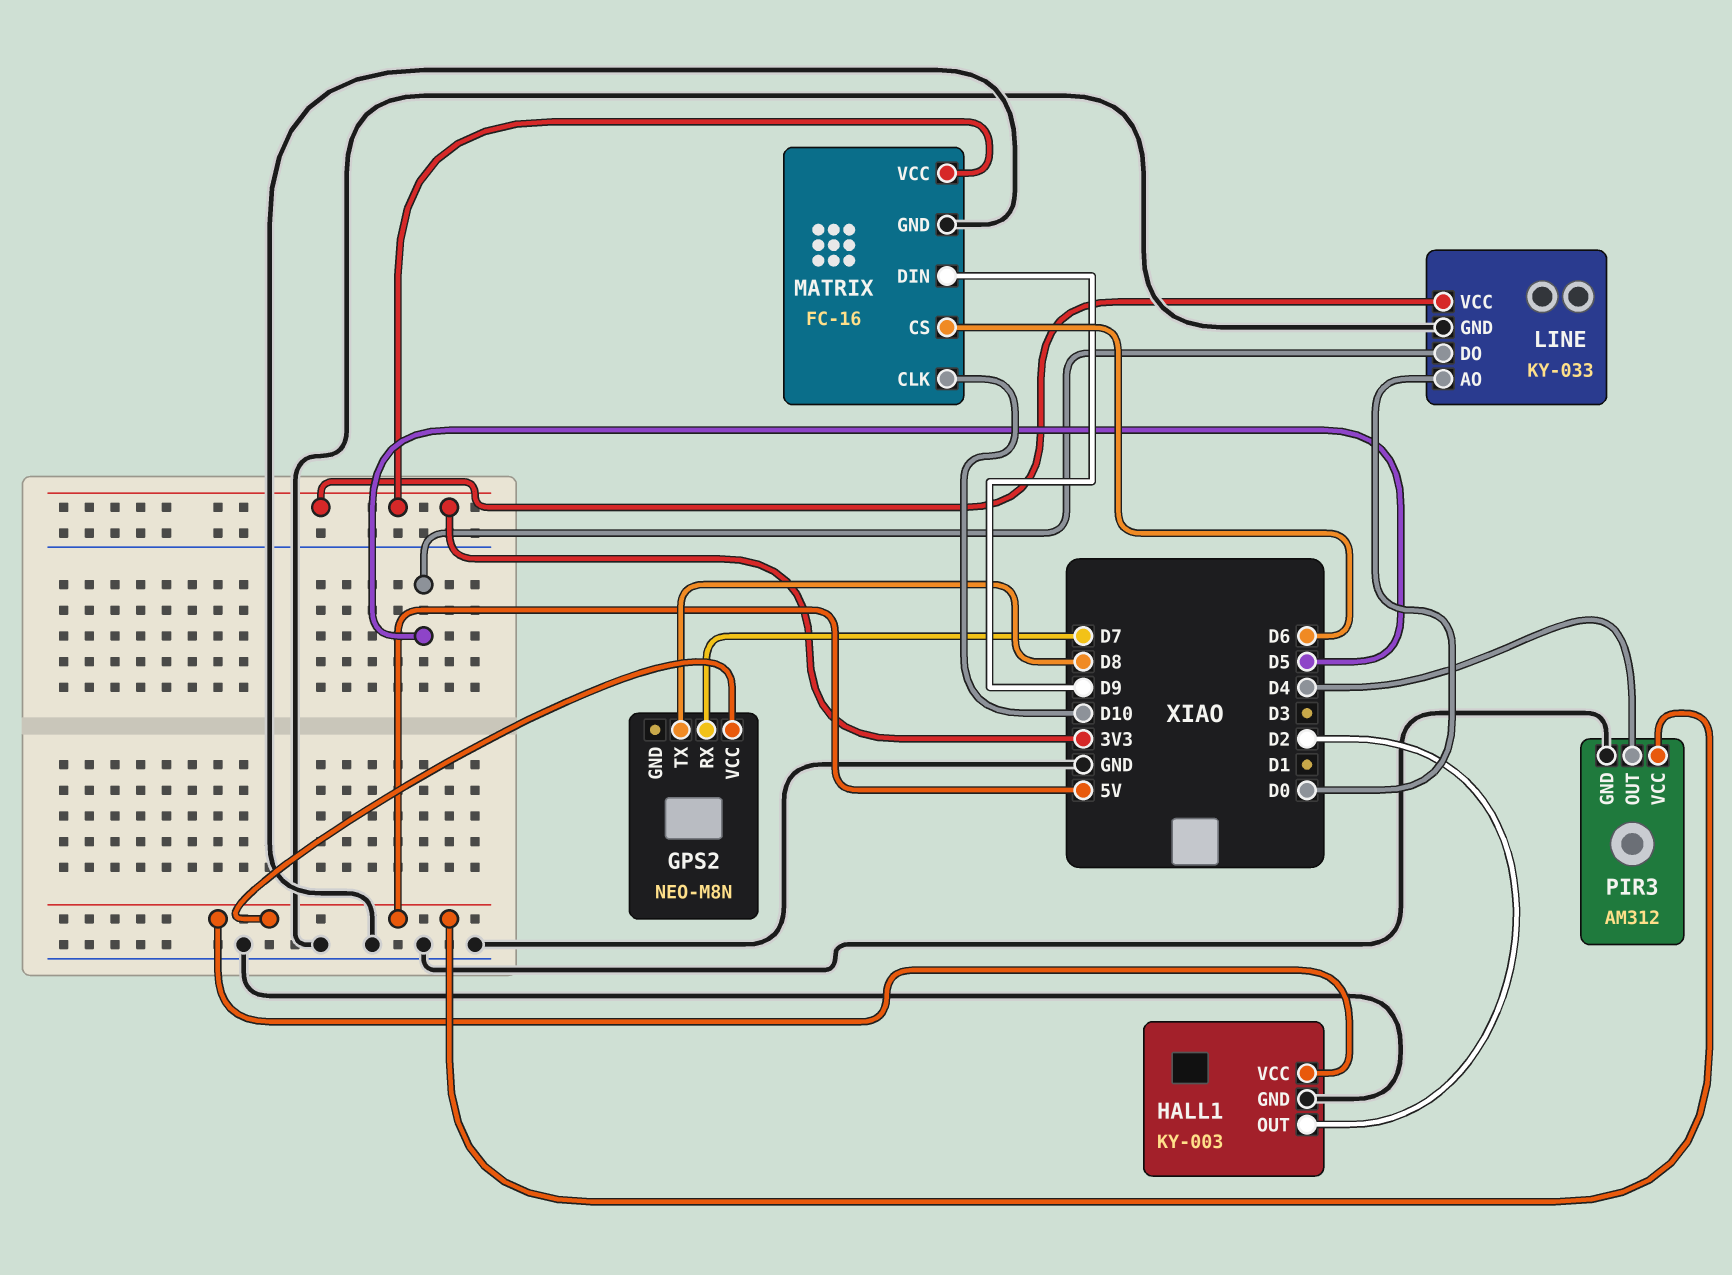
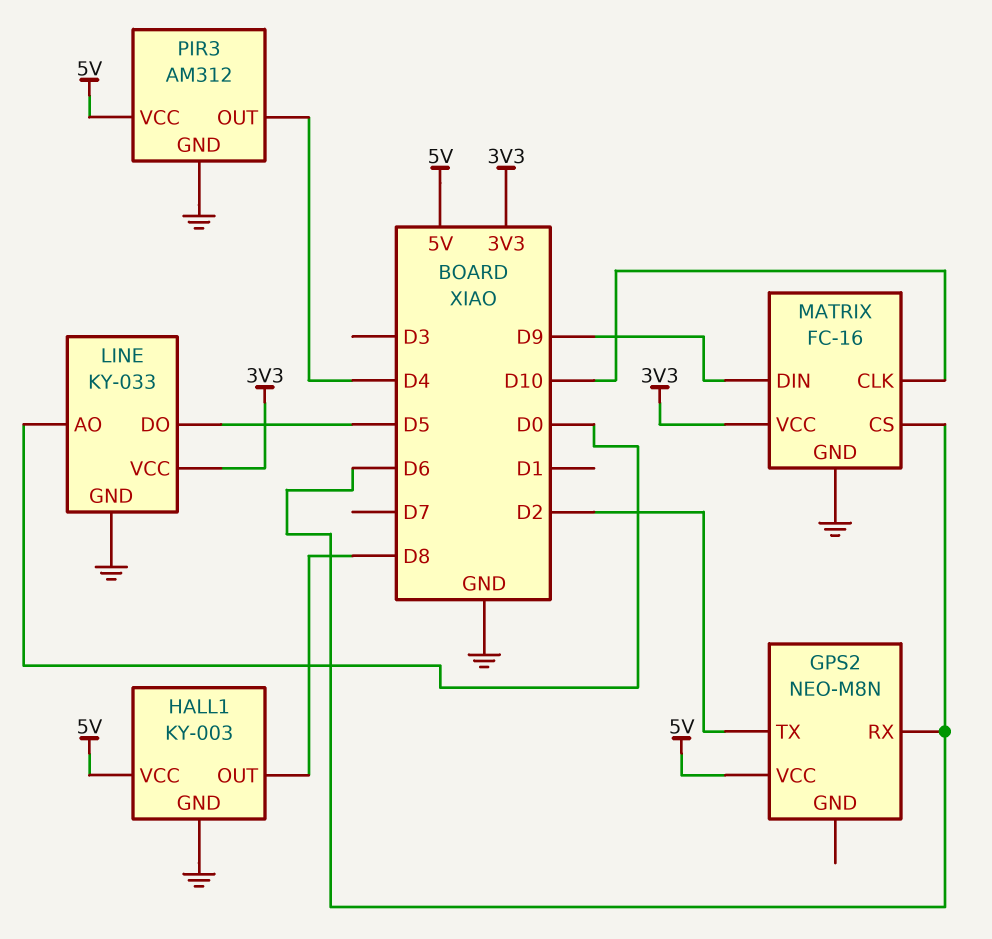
GPS2 pin RX: D7 -> D6
GPS2 pin TX: D8 -> D2
HALL1 pin OUT: D2 -> D8

